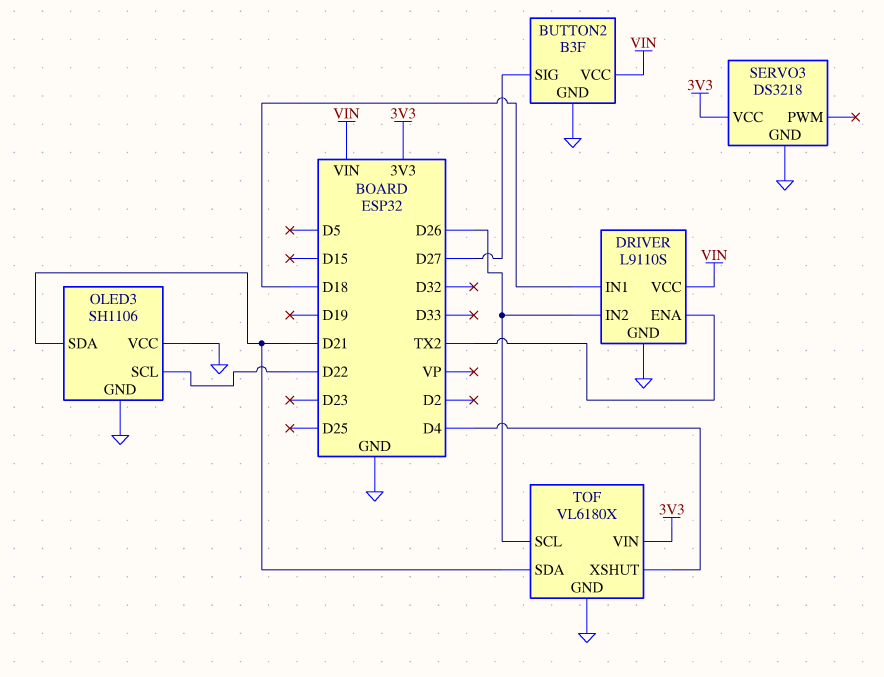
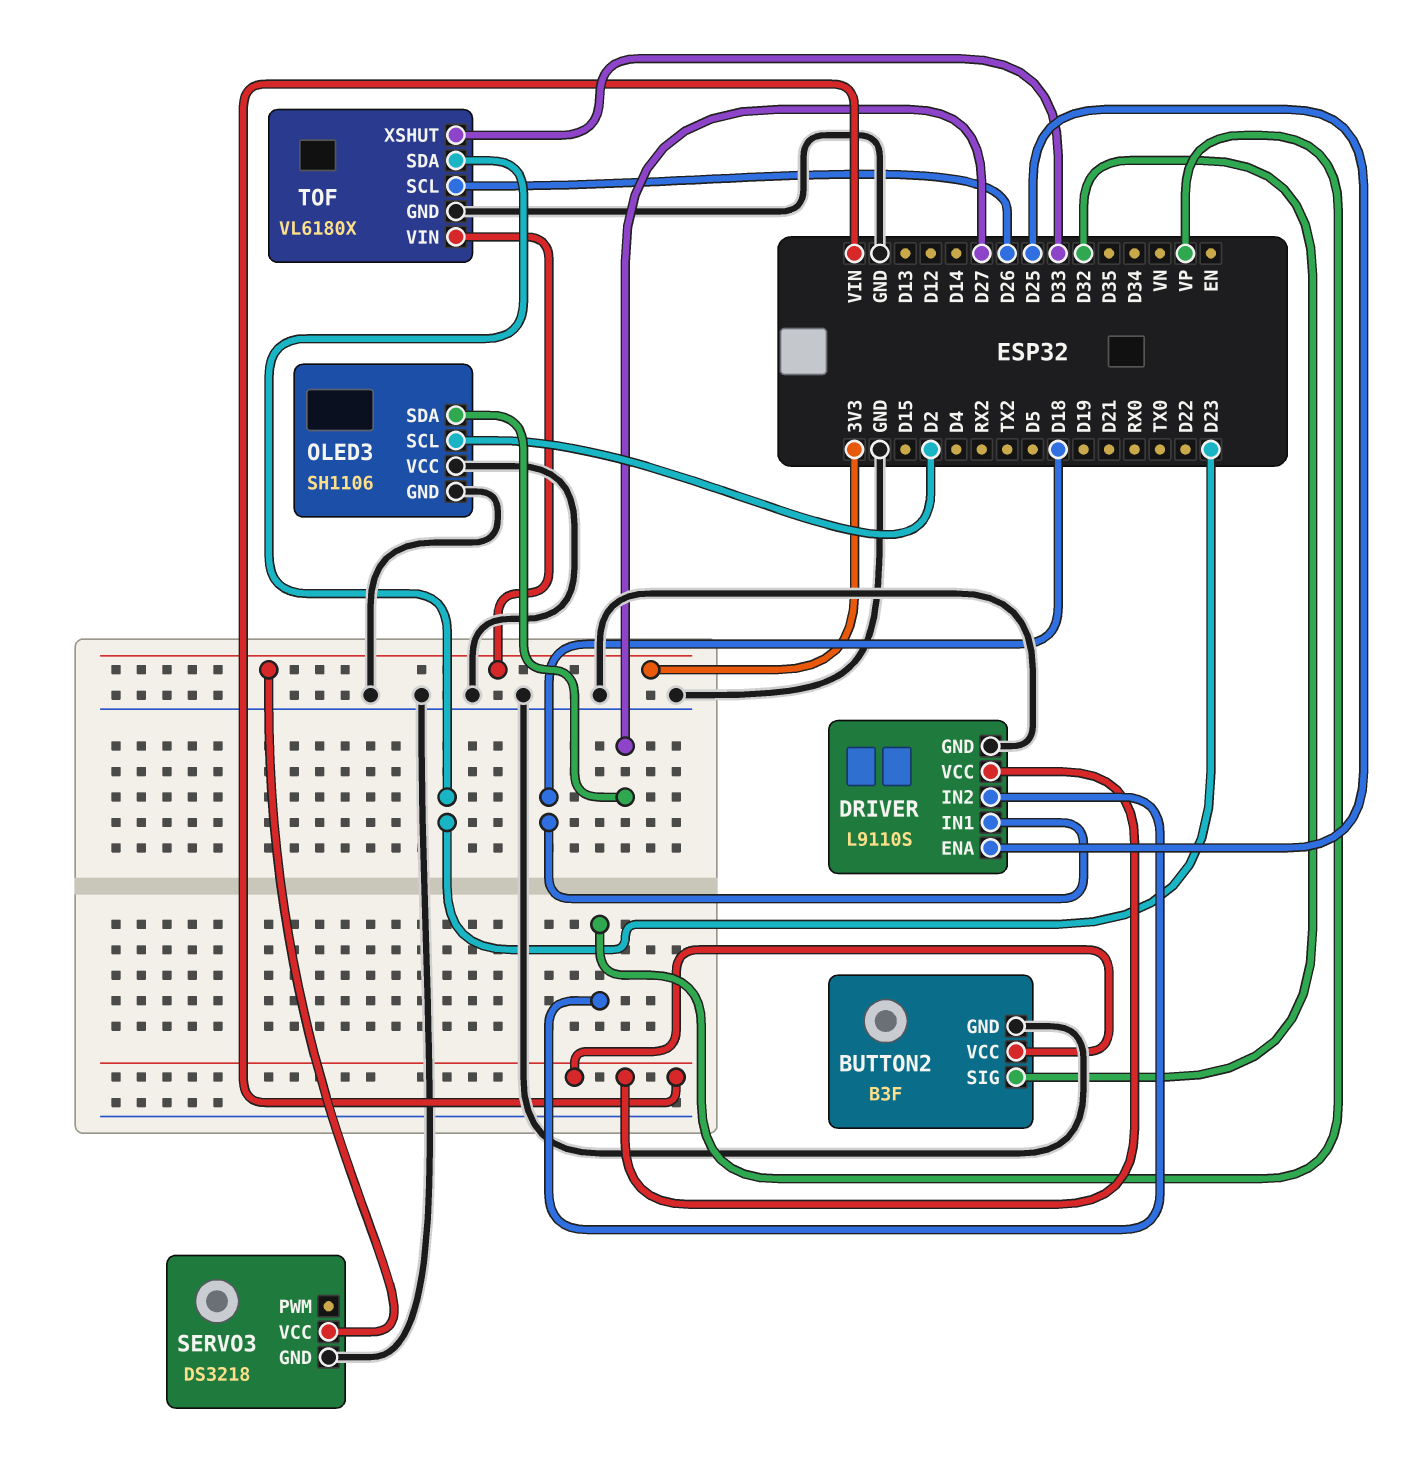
BUTTON2 pin SIG: D27 -> D32
DRIVER pin ENA: TX2 -> D25
DRIVER pin IN2: D26 -> VP
OLED3 pin SCL: D22 -> D2
OLED3 pin SDA: D21 -> D27
TOF pin SDA: D21 -> D23
TOF pin XSHUT: D4 -> D33

